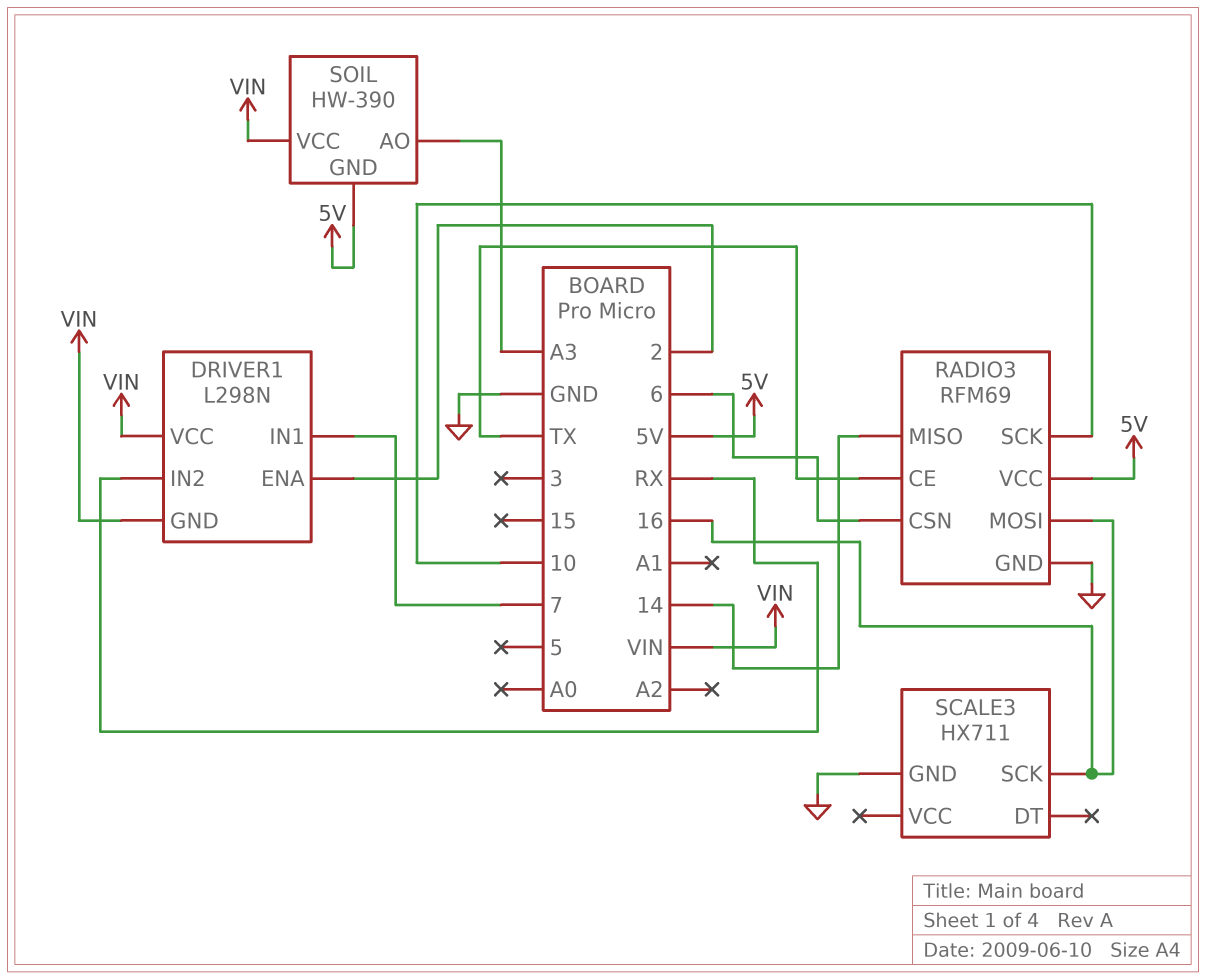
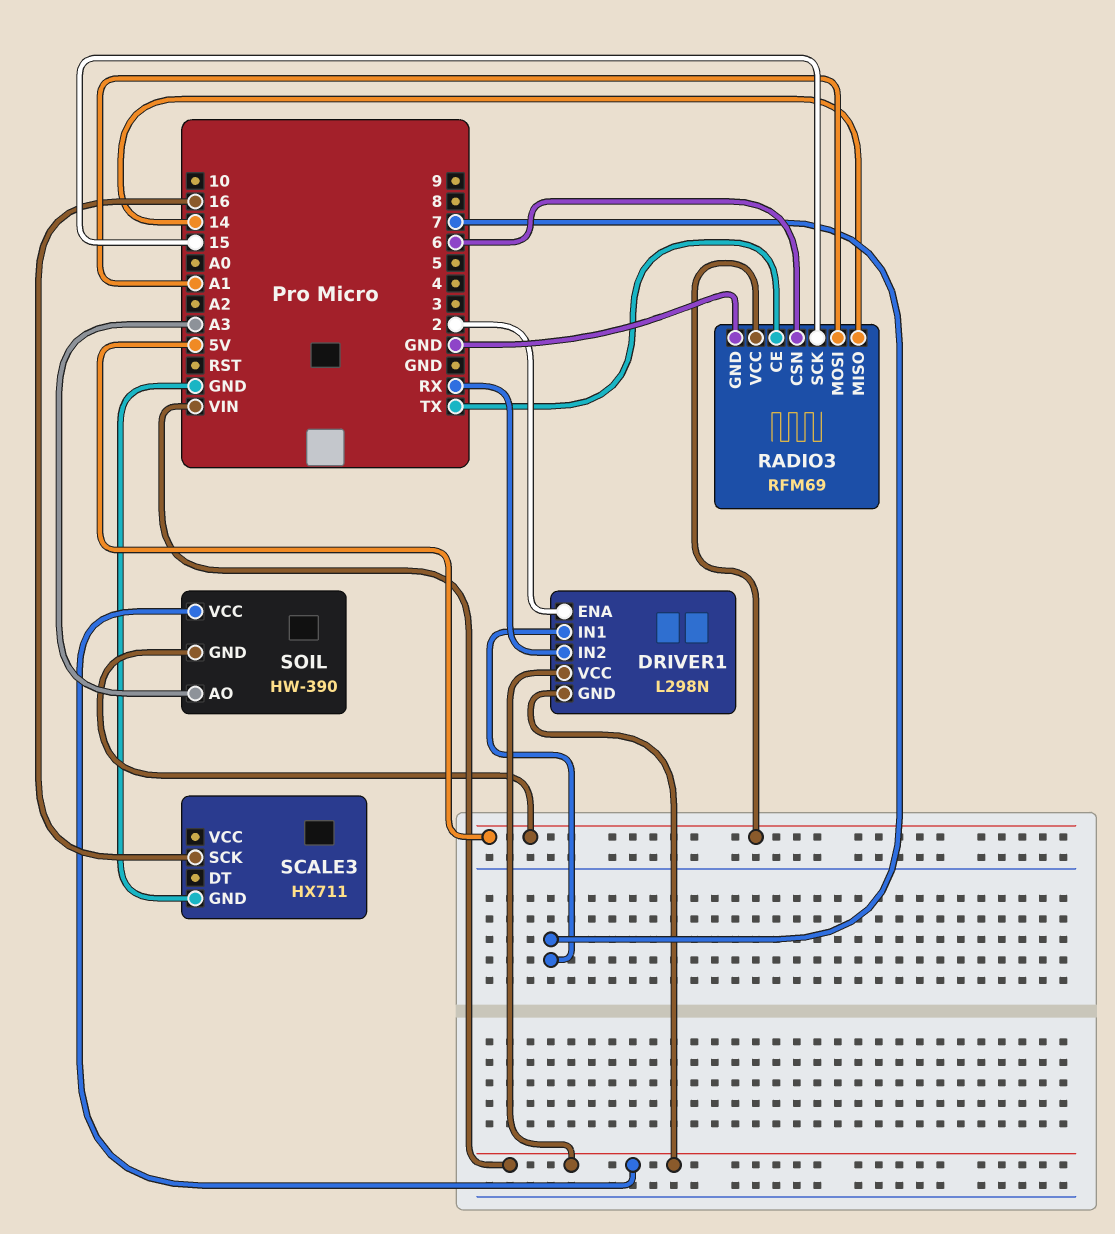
RADIO3 pin MOSI: 16 -> A1
RADIO3 pin SCK: 10 -> 15

